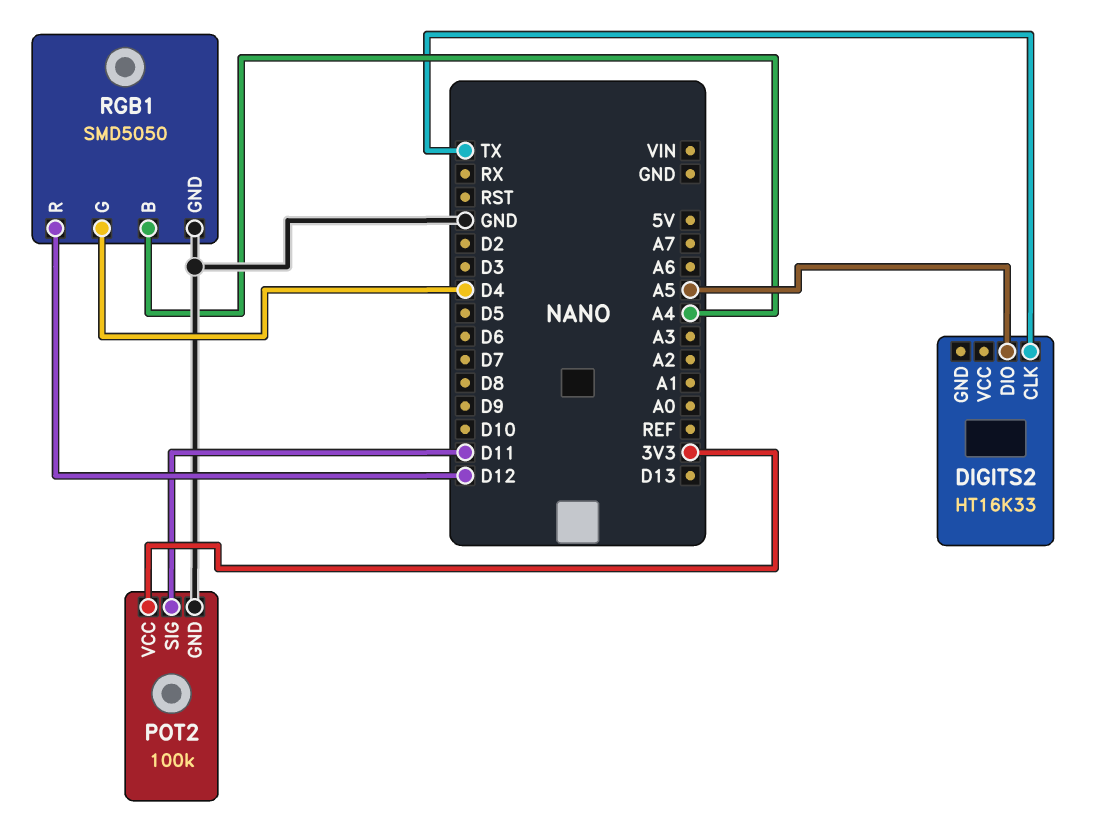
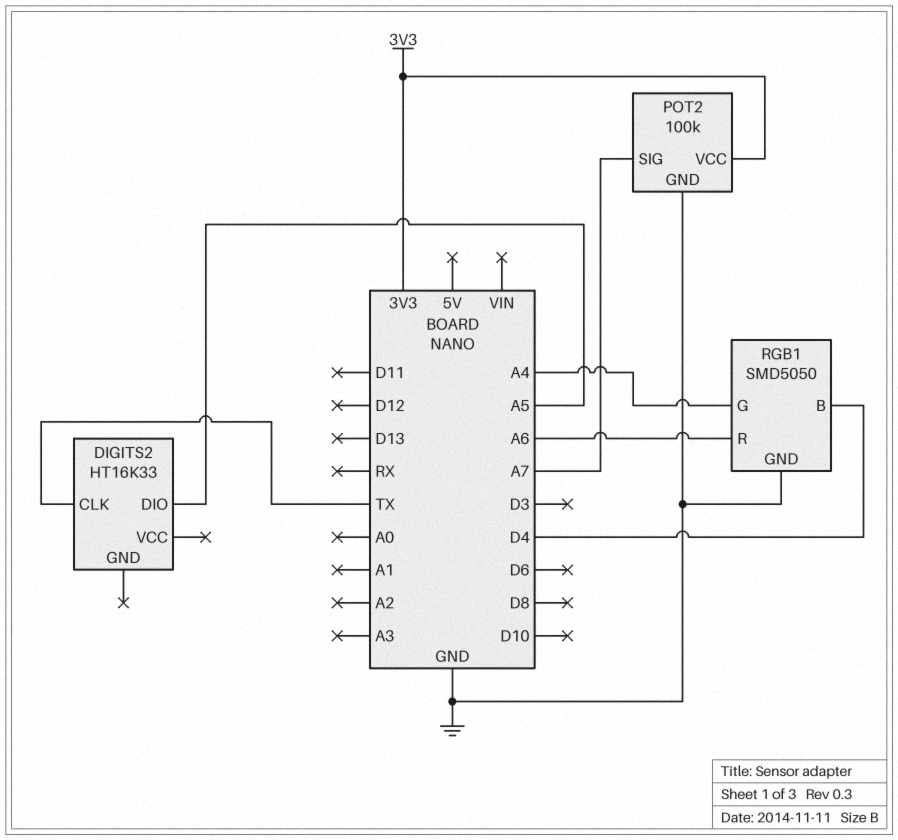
POT2 pin SIG: D11 -> A7
RGB1 pin B: A4 -> D4
RGB1 pin G: D4 -> A4
RGB1 pin R: D12 -> A6

